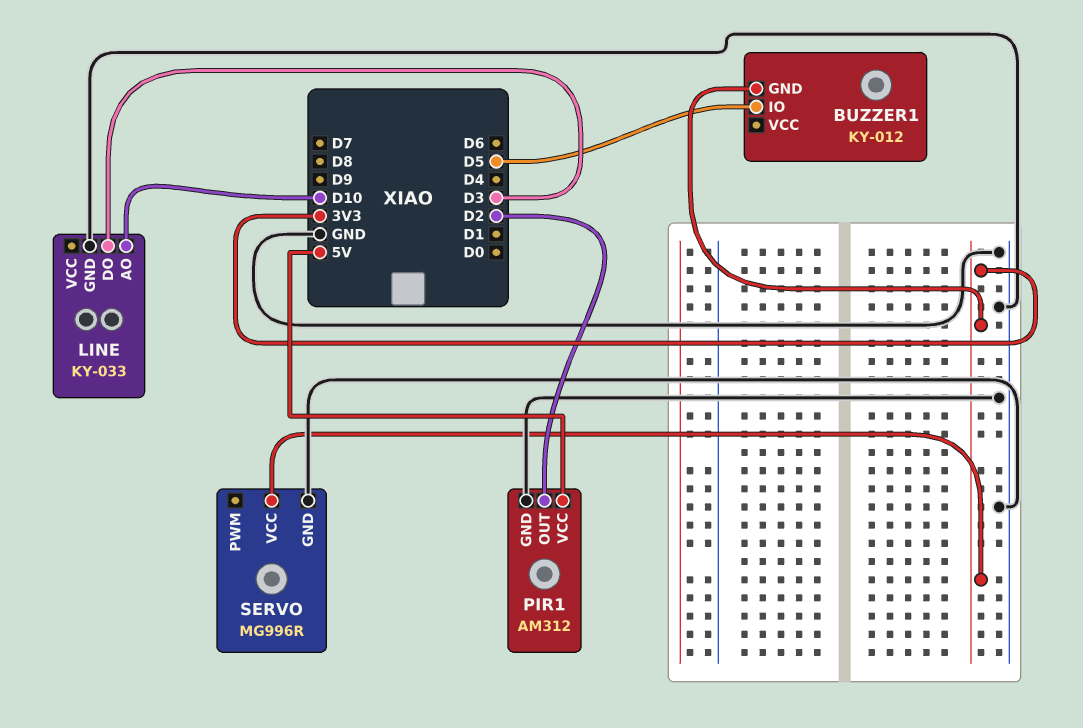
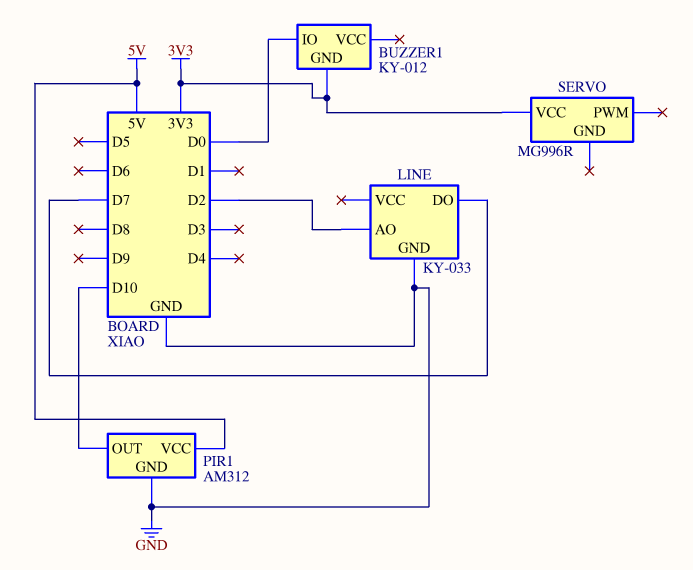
BUZZER1 pin IO: D5 -> D0
LINE pin AO: D10 -> D2
LINE pin DO: D3 -> D7
PIR1 pin OUT: D2 -> D10
SERVO pin GND: GND -> none

